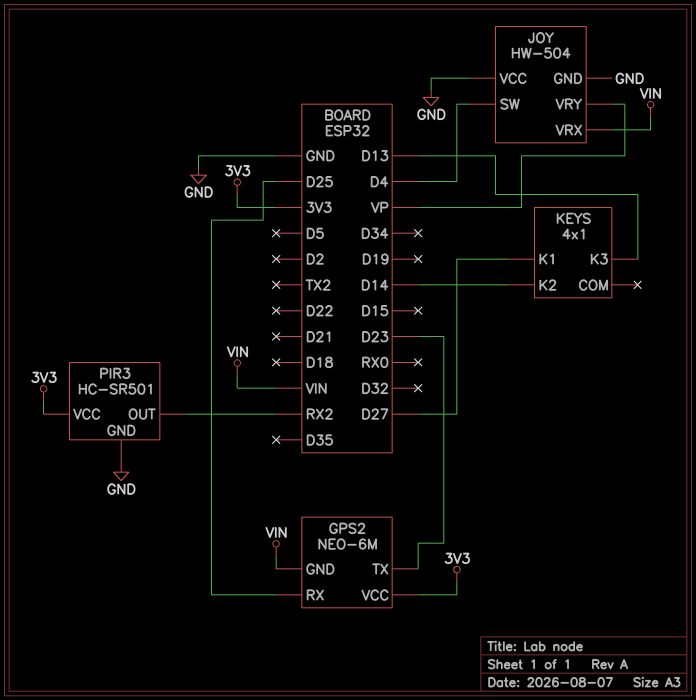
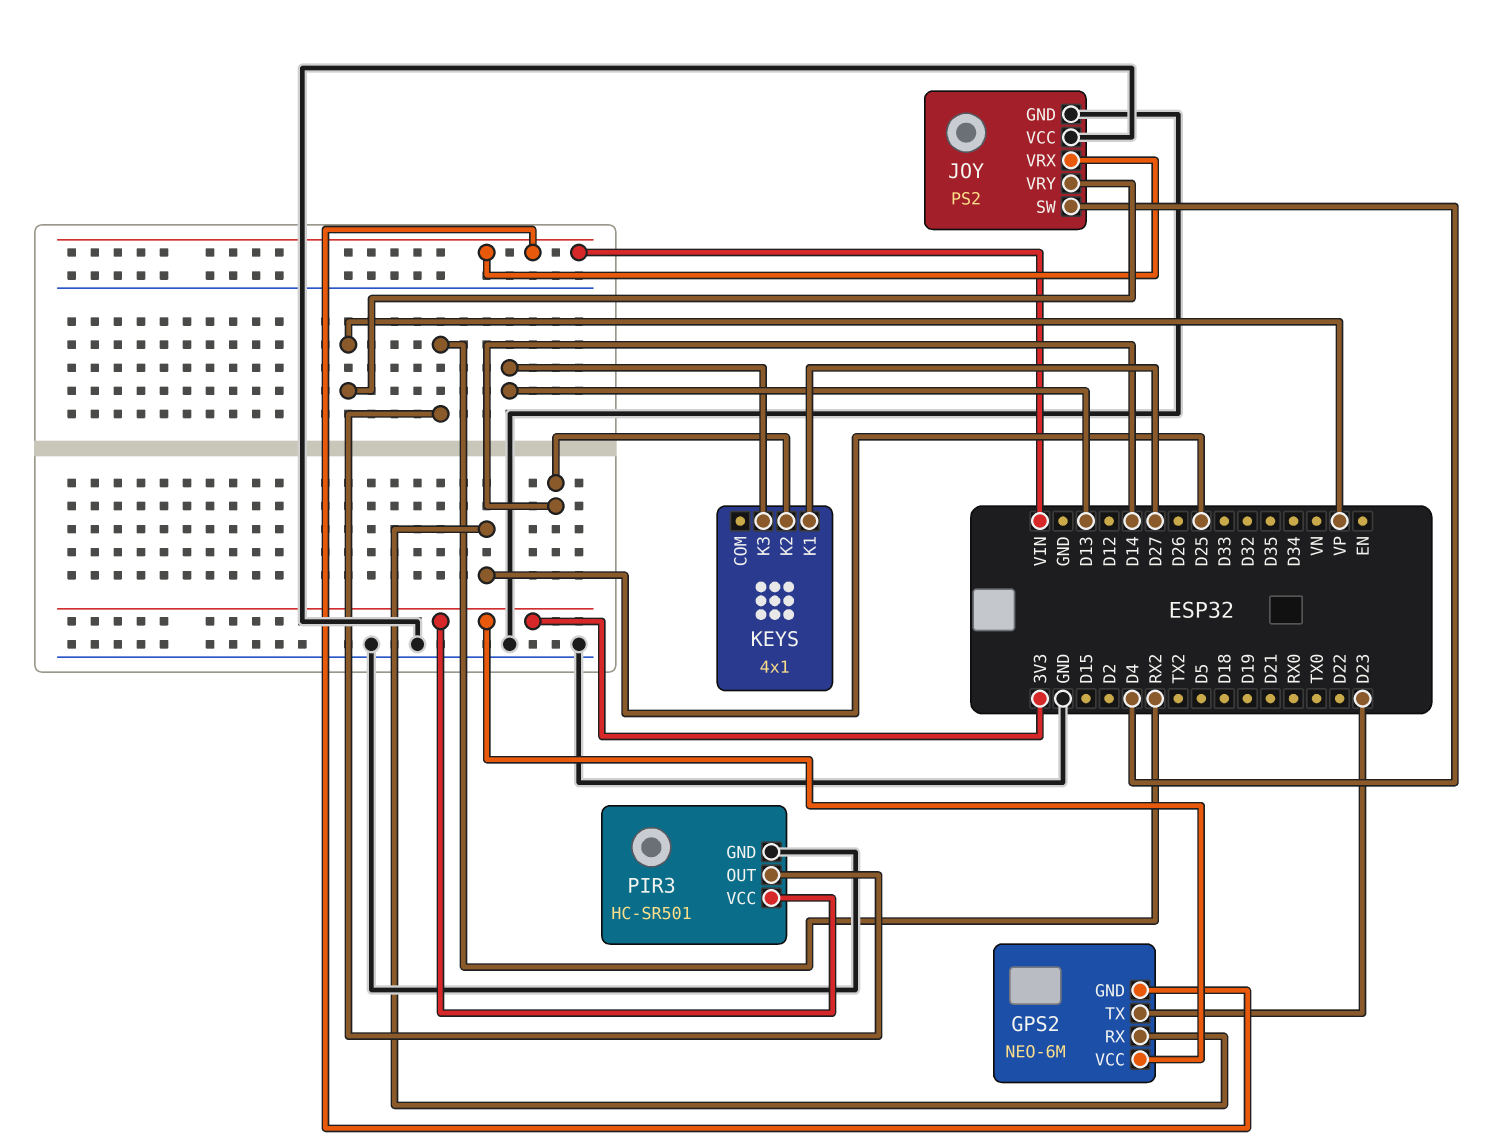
JOY: HW-504 -> PS2

